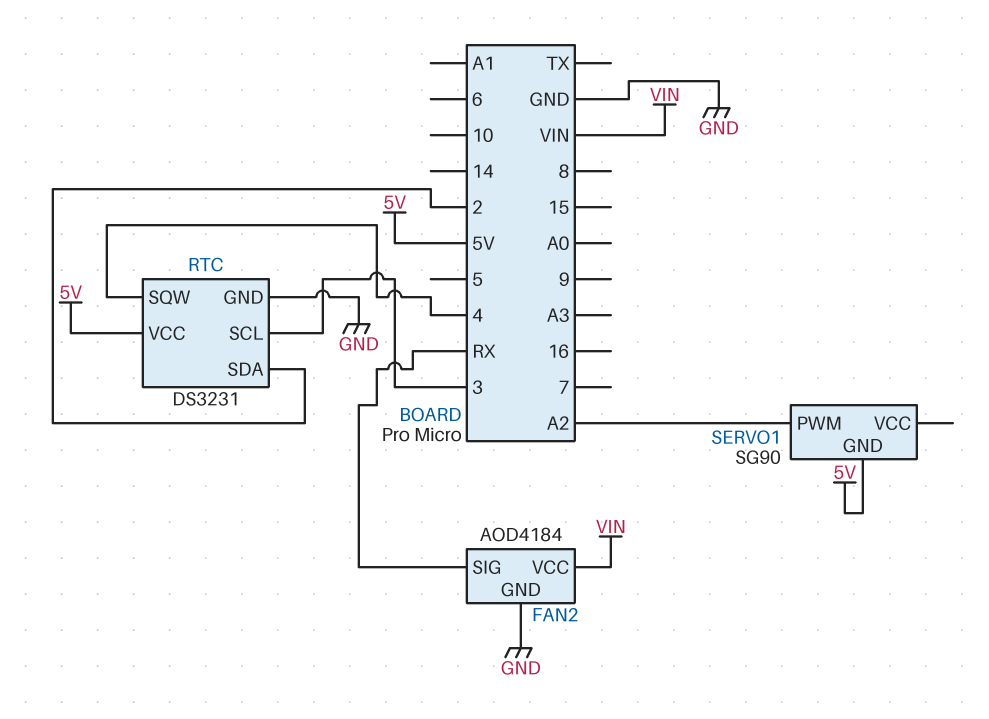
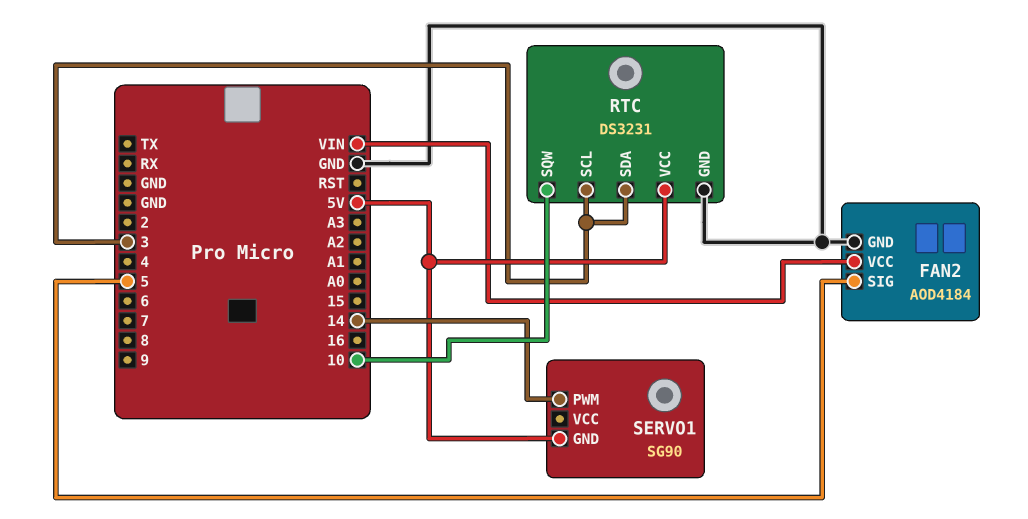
FAN2 pin SIG: RX -> 5
RTC pin SDA: 2 -> 3
RTC pin SQW: 4 -> 10
SERVO1 pin PWM: A2 -> 14

